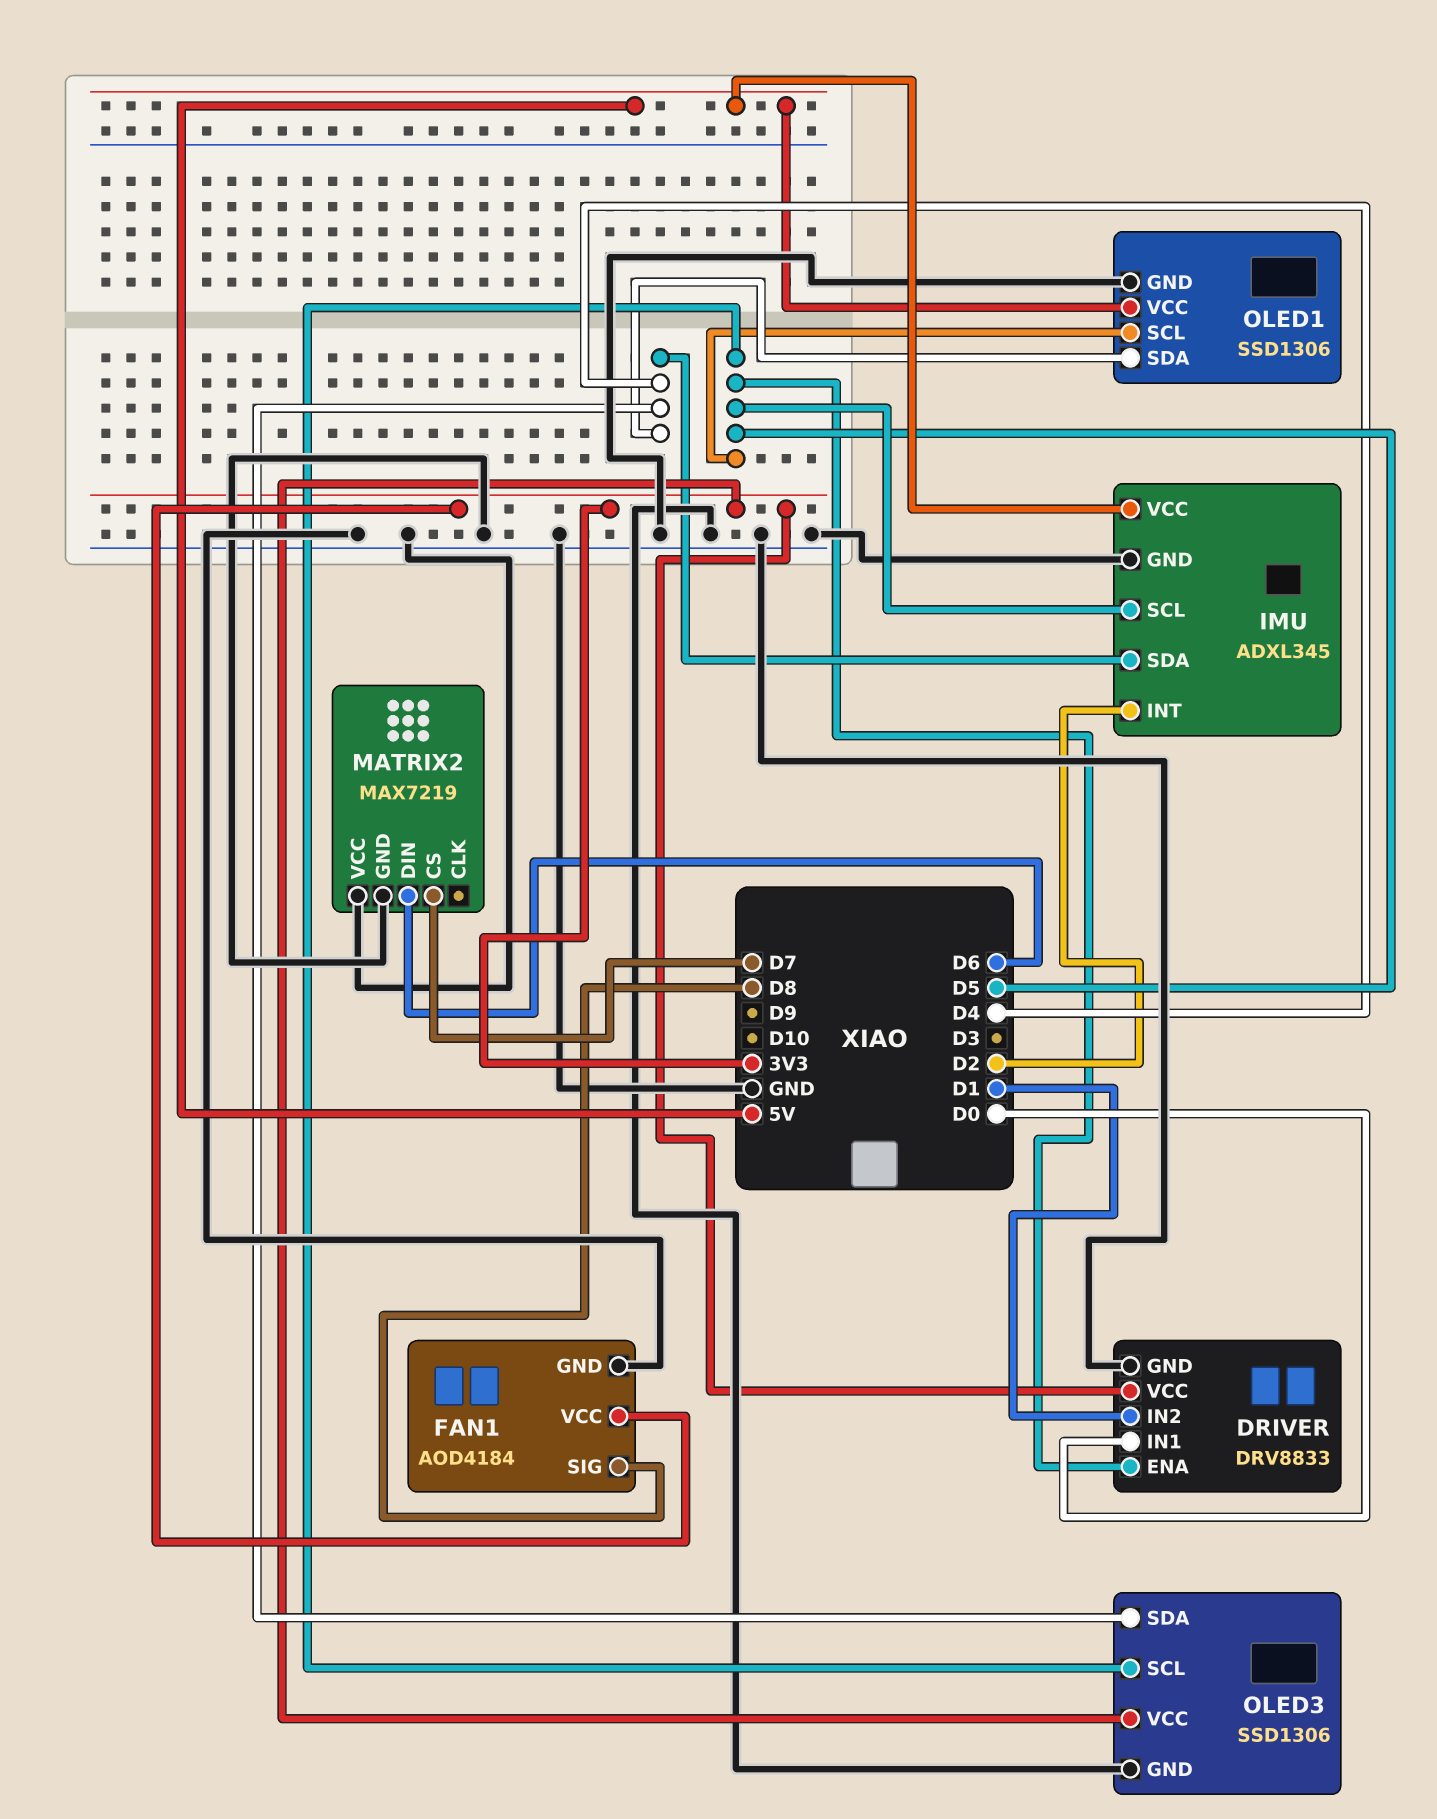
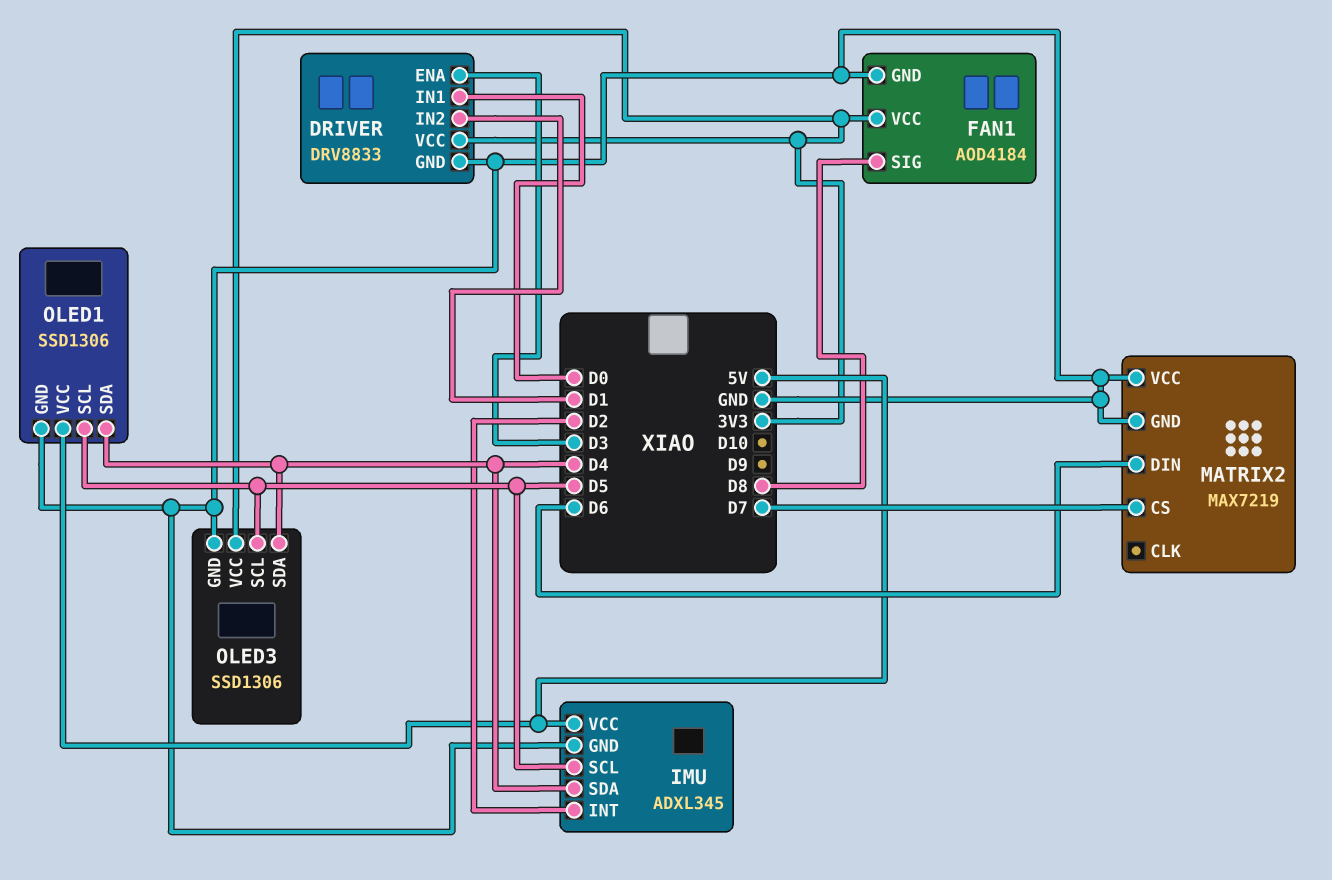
DRIVER pin ENA: D5 -> D3

